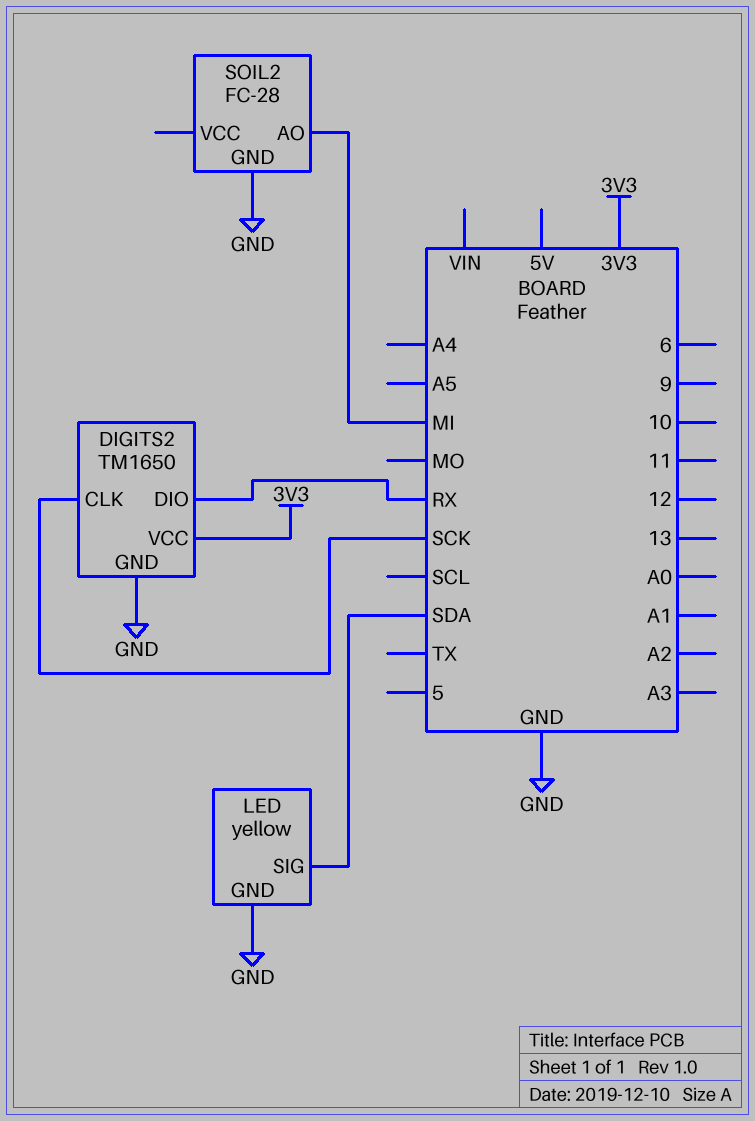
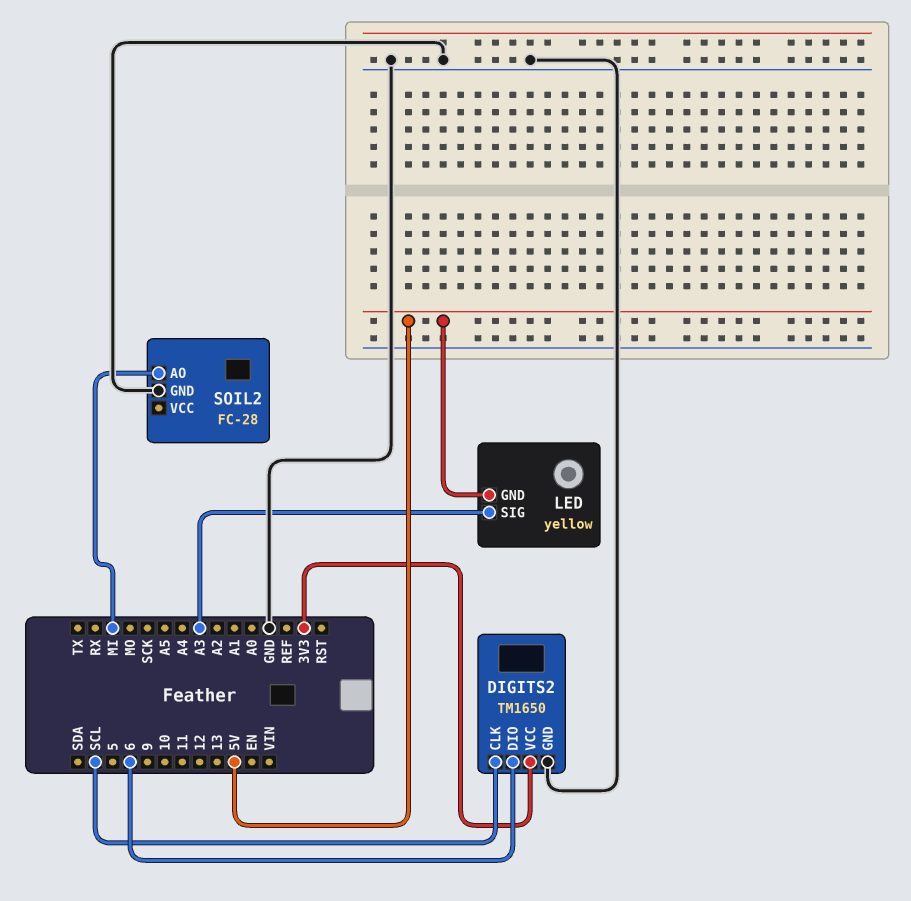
DIGITS2 pin CLK: SCK -> SCL
DIGITS2 pin DIO: RX -> 6
LED pin GND: GND -> 5V
LED pin SIG: SDA -> A3

